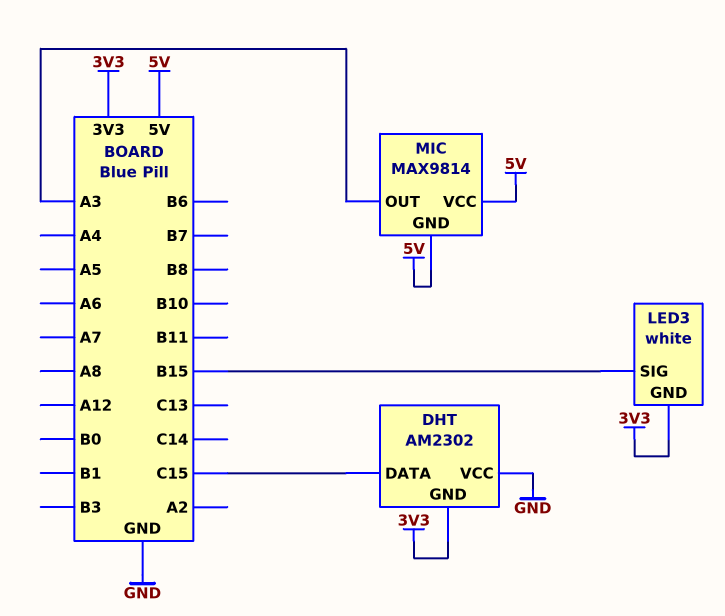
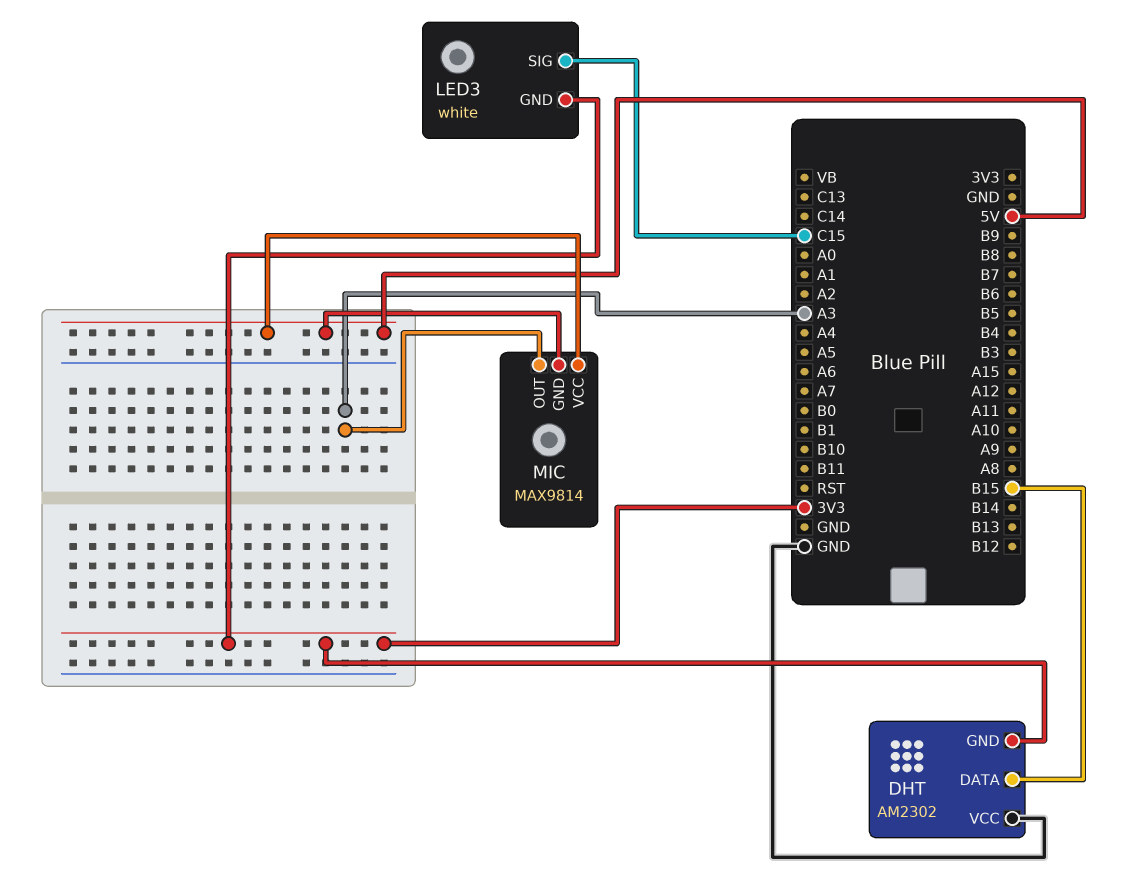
DHT pin DATA: C15 -> B15
LED3 pin SIG: B15 -> C15

